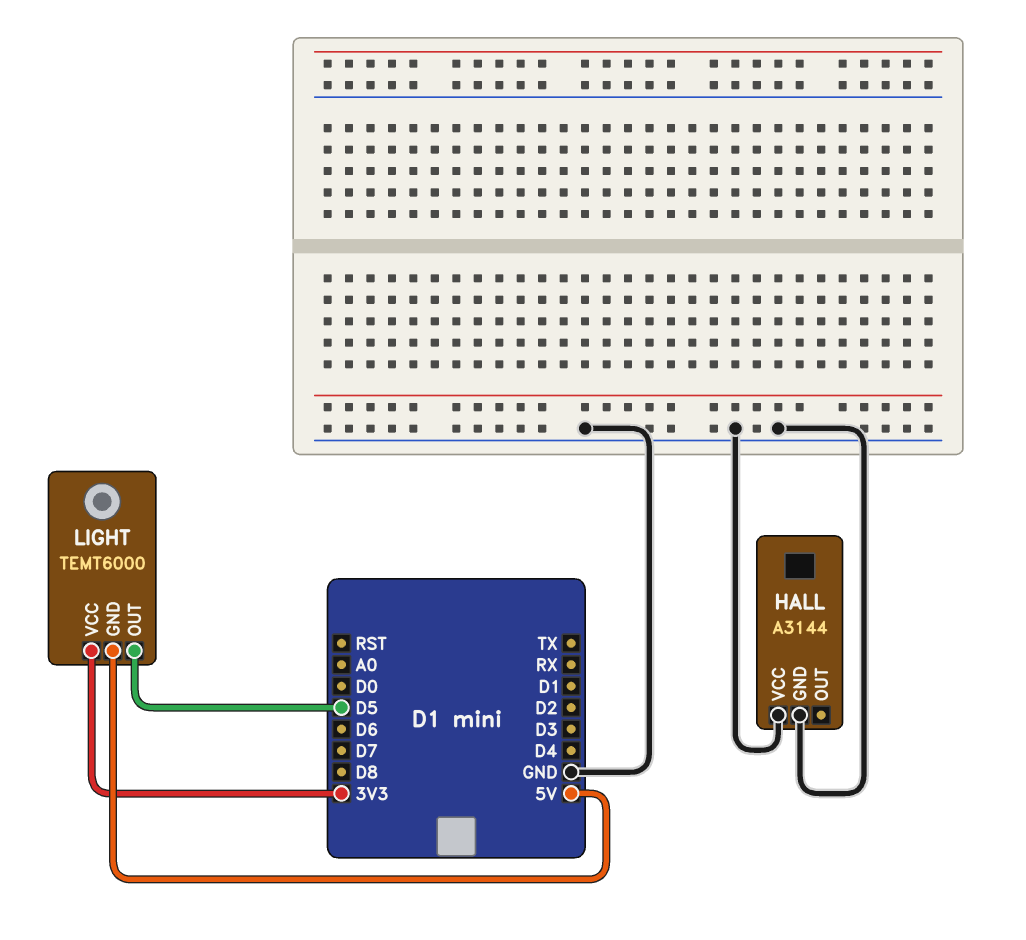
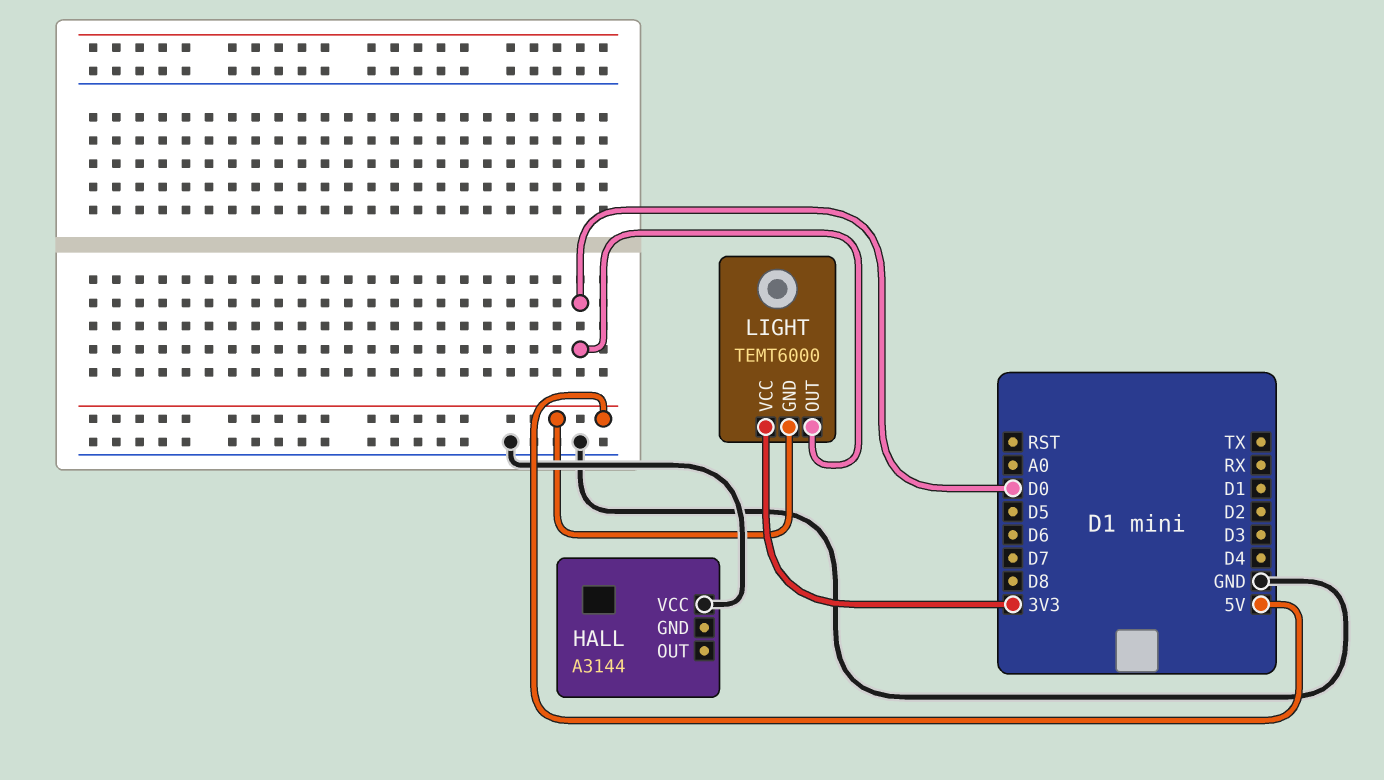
HALL pin GND: GND -> none
LIGHT pin OUT: D5 -> D0

